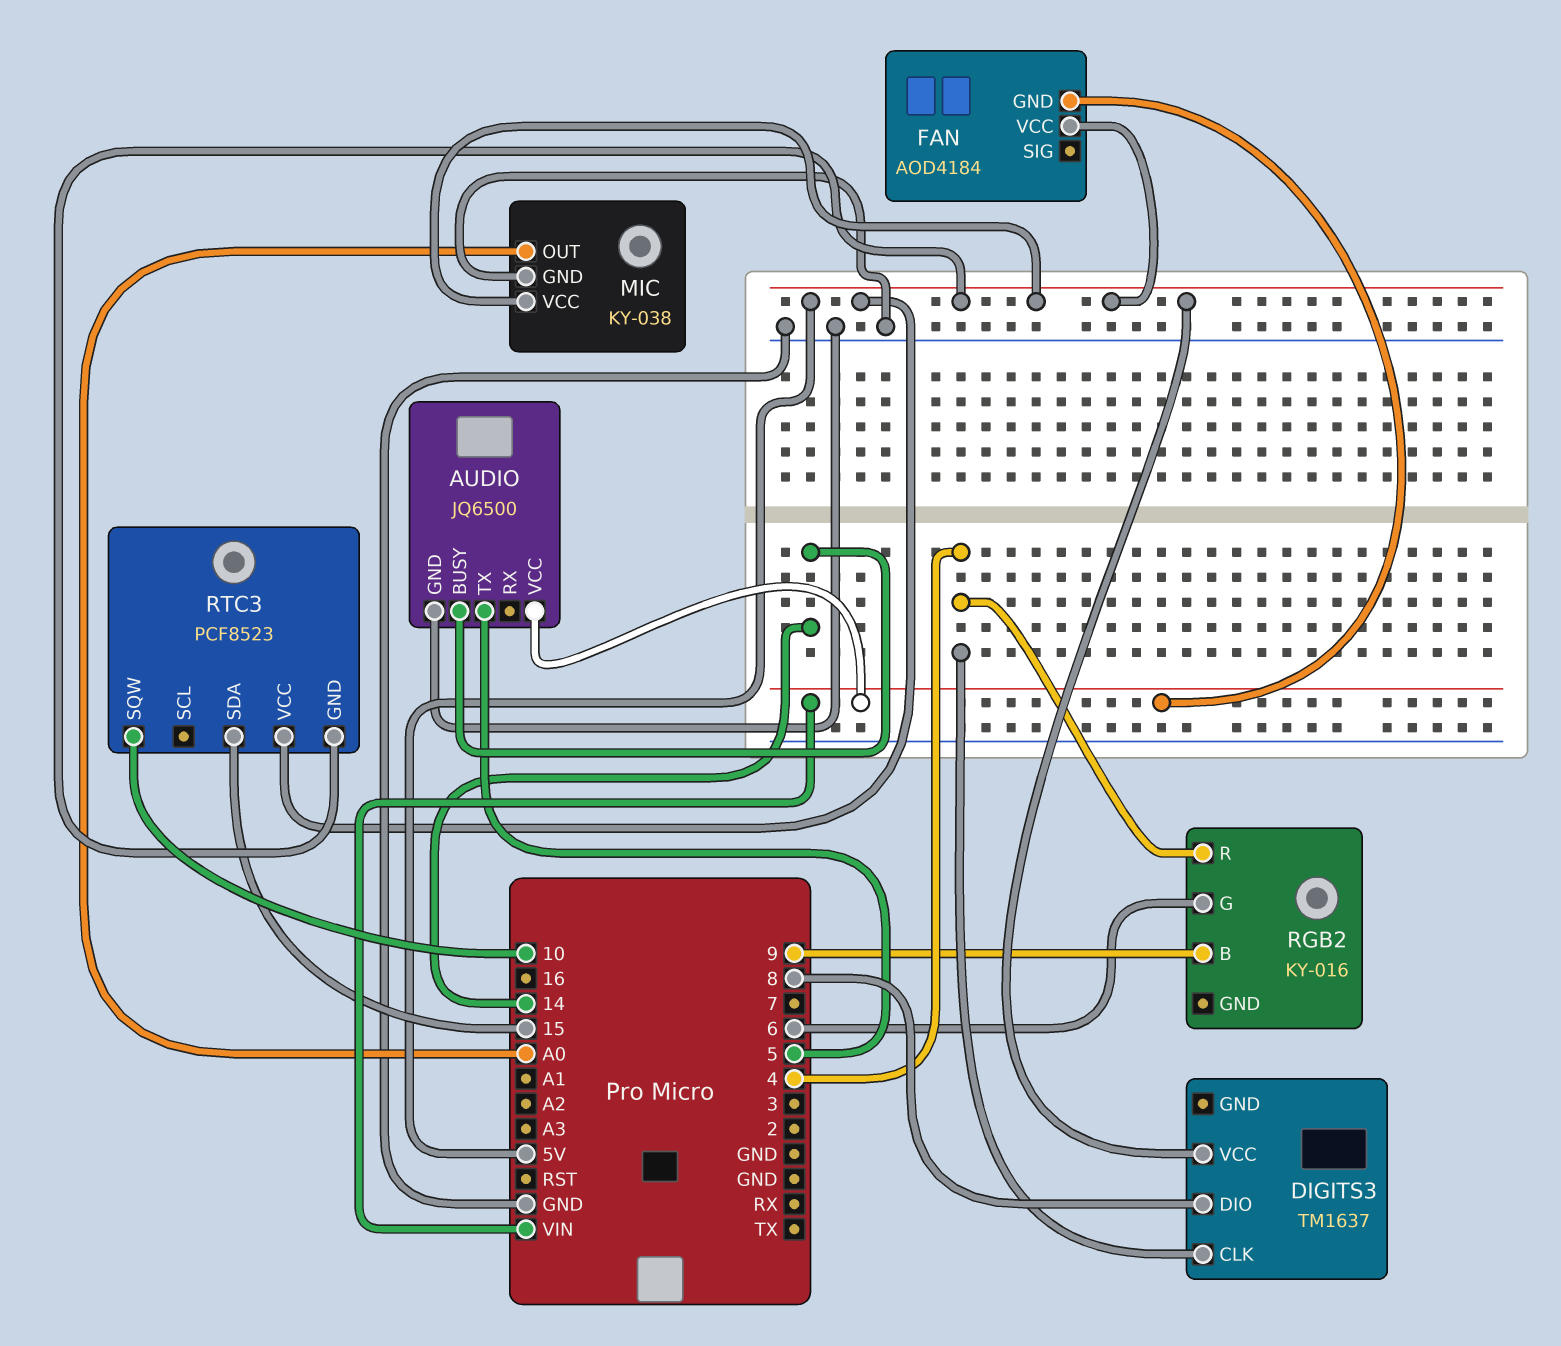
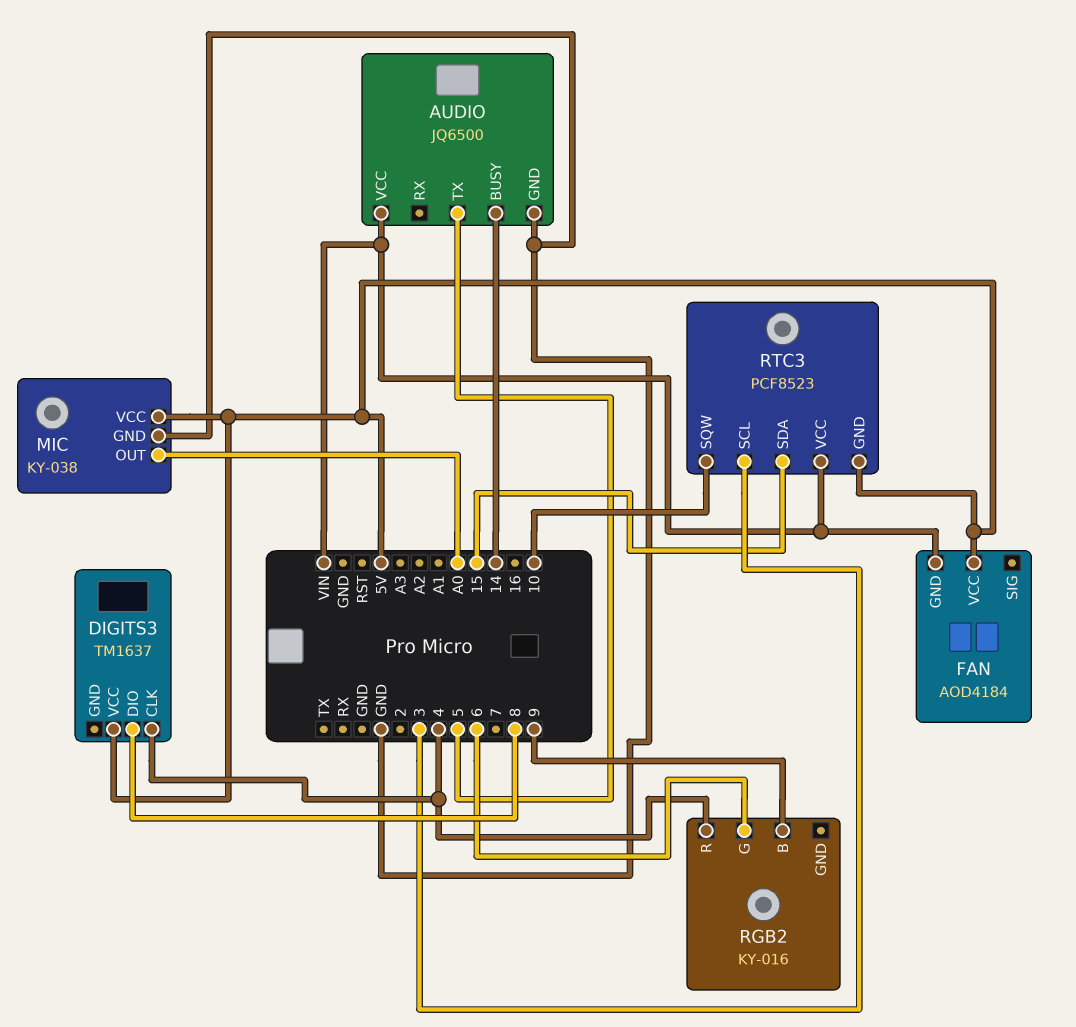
RTC3 pin SCL: none -> 3
RTC3 pin VCC: 5V -> VIN

